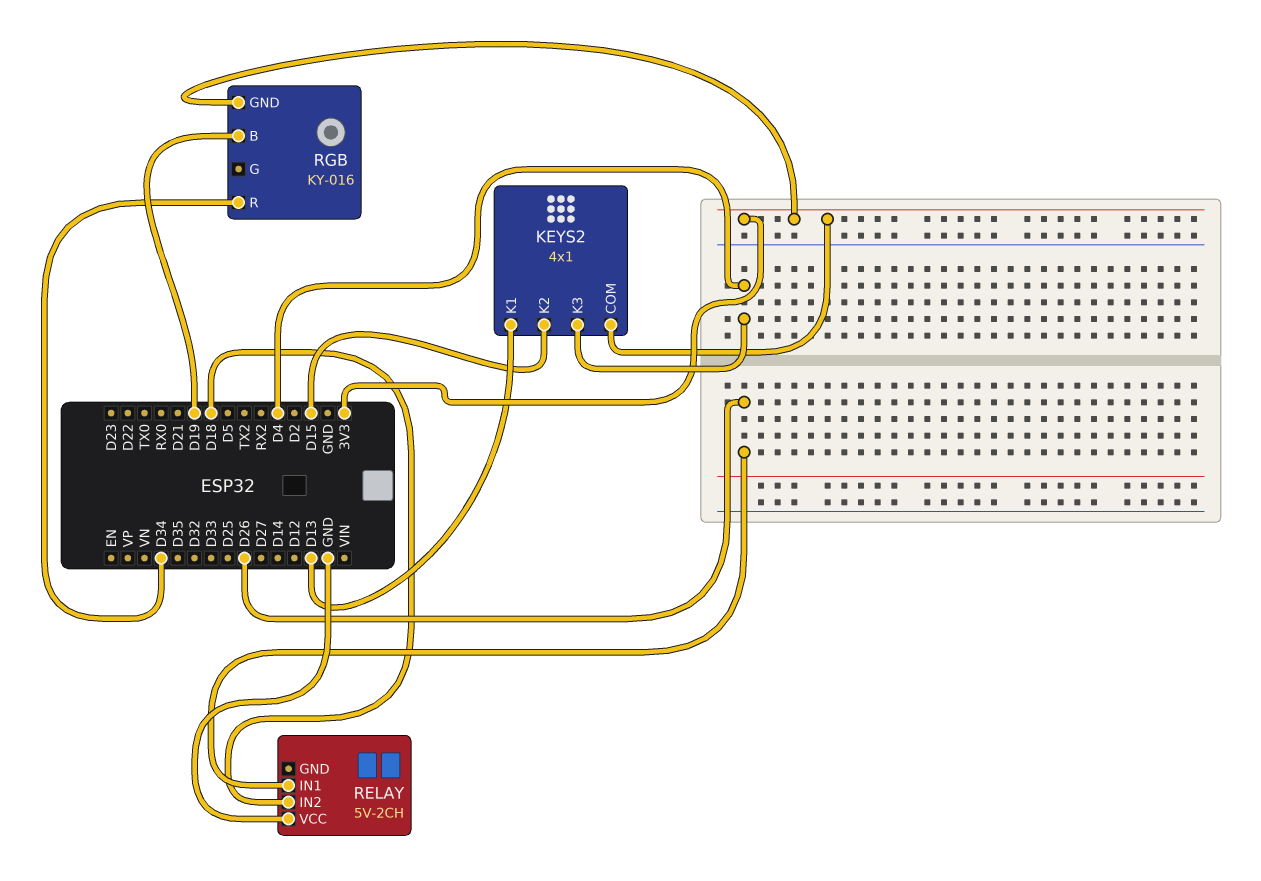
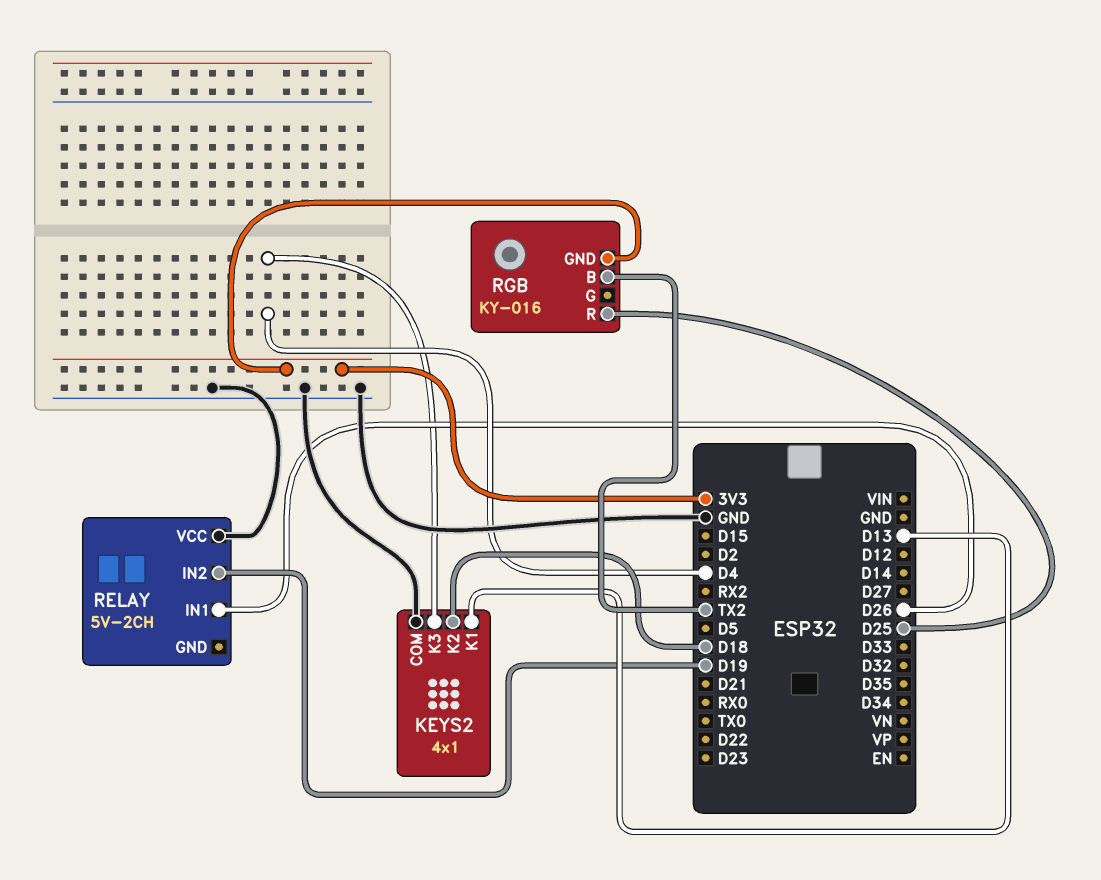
KEYS2 pin COM: 3V3 -> GND
KEYS2 pin K2: D15 -> D18
RELAY pin IN2: D18 -> D19
RGB pin B: D19 -> TX2
RGB pin R: D34 -> D25

